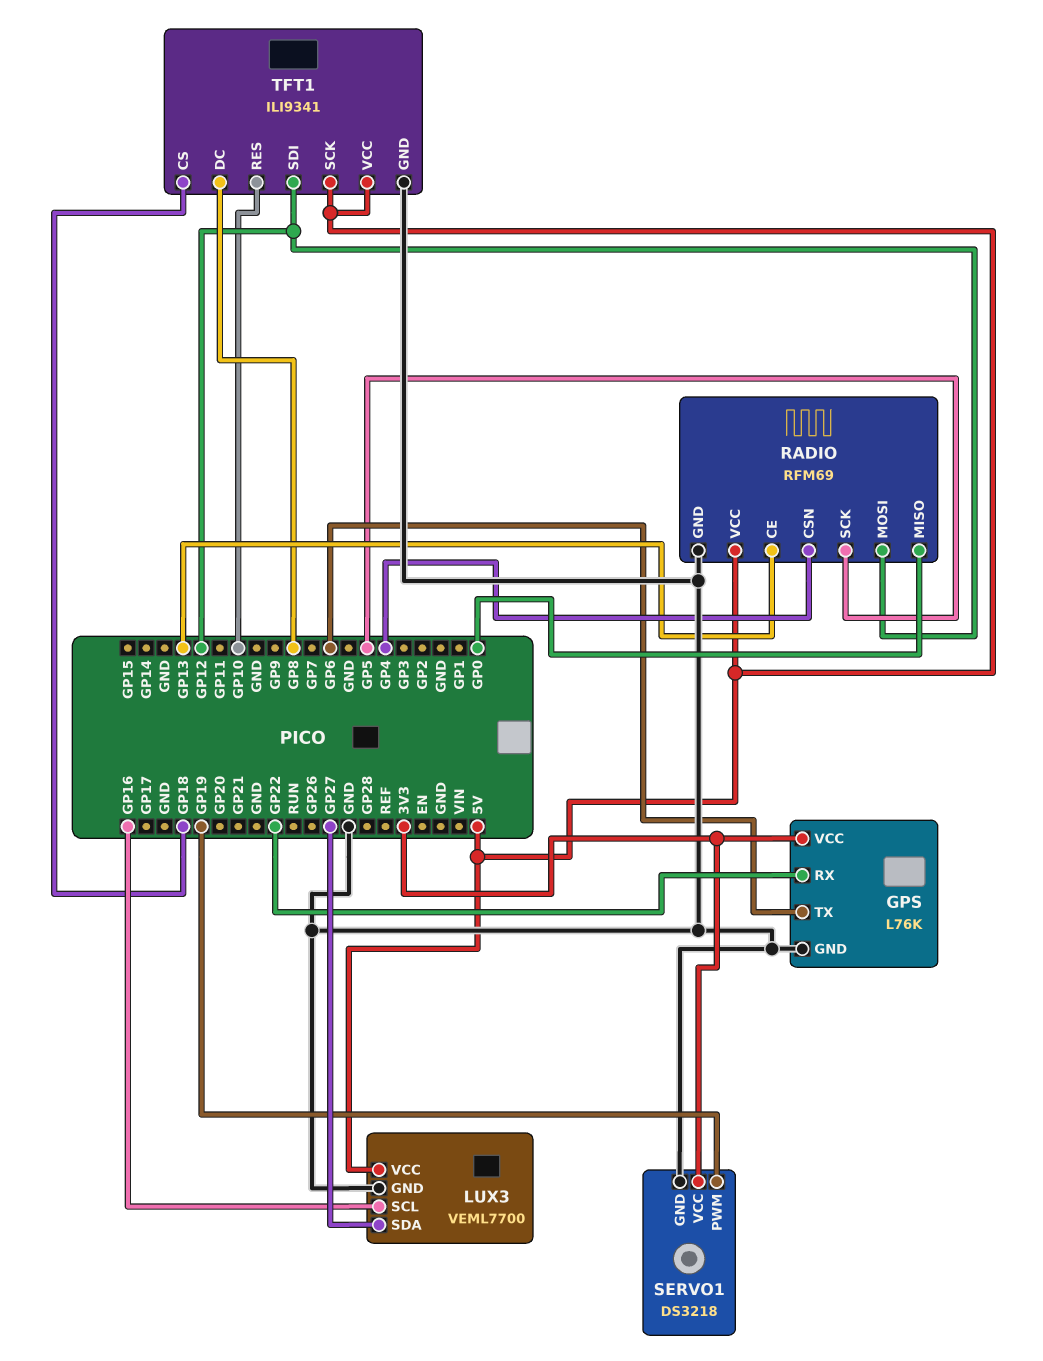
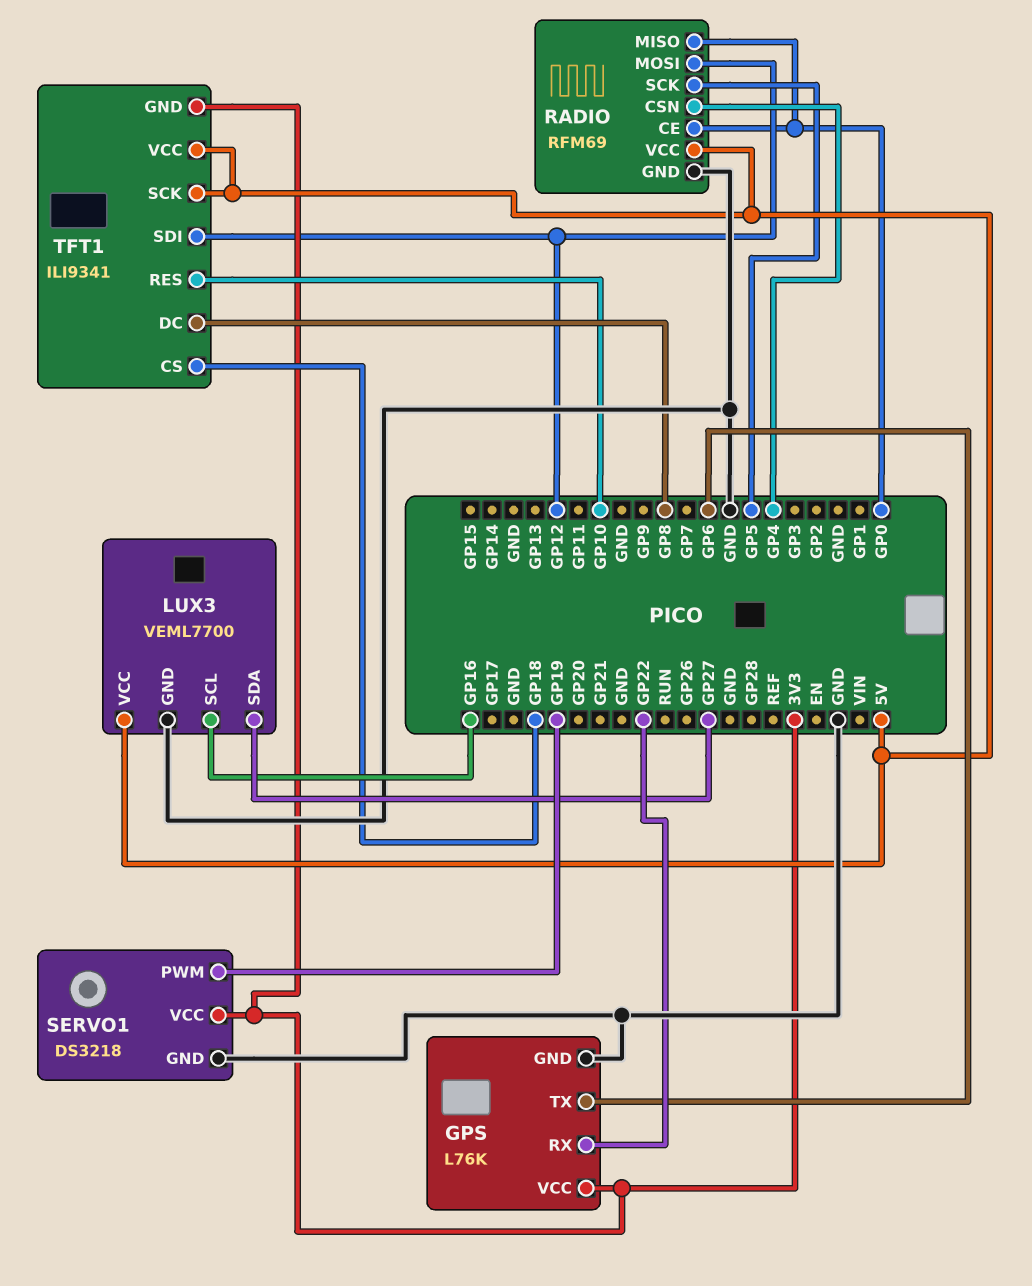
RADIO pin CE: GP13 -> GP0
TFT1 pin GND: GND -> 3V3

